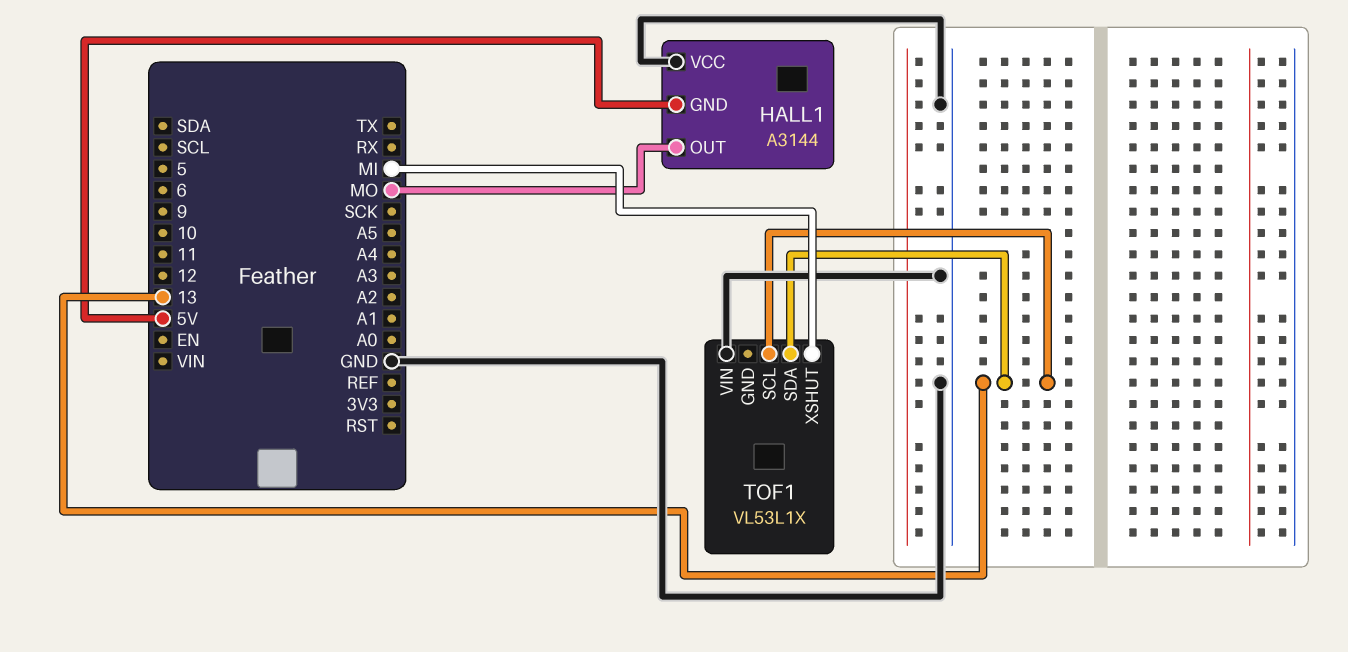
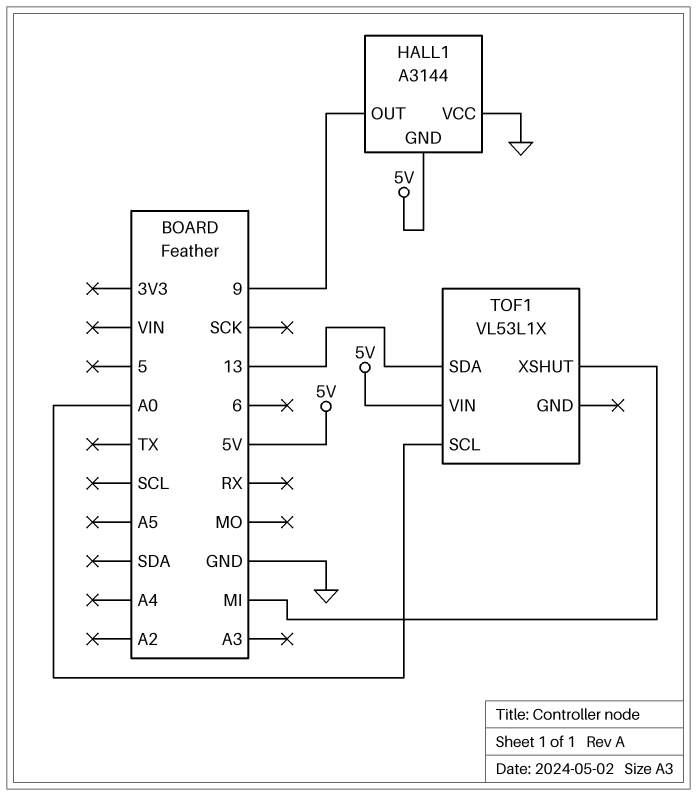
HALL1 pin OUT: MO -> 9
TOF1 pin SCL: 13 -> A0
TOF1 pin VIN: GND -> 5V

